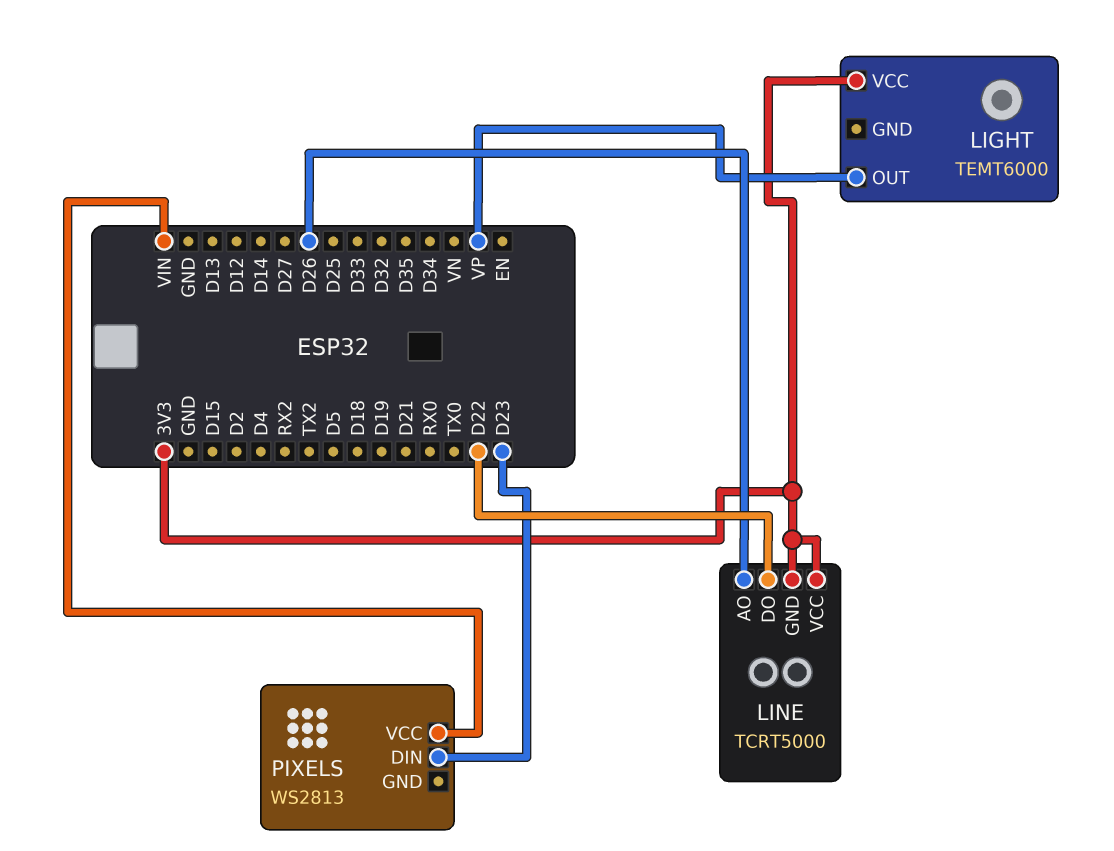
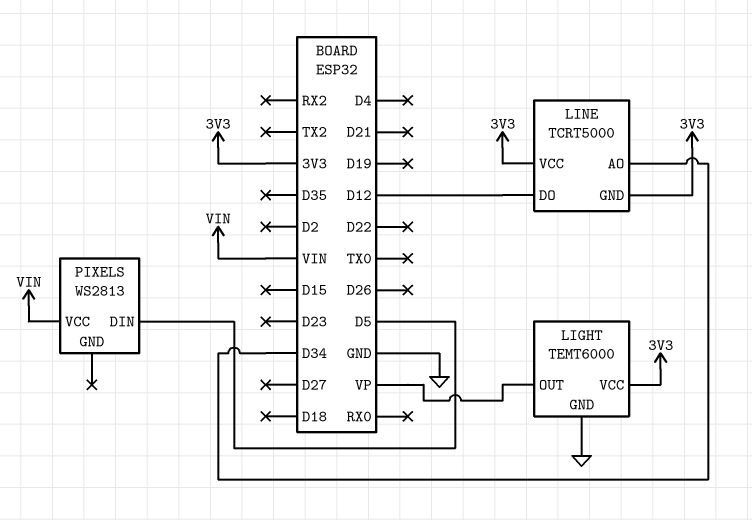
LIGHT pin GND: none -> GND
LINE pin AO: D26 -> D34
LINE pin DO: D22 -> D12
PIXELS pin DIN: D23 -> D5

